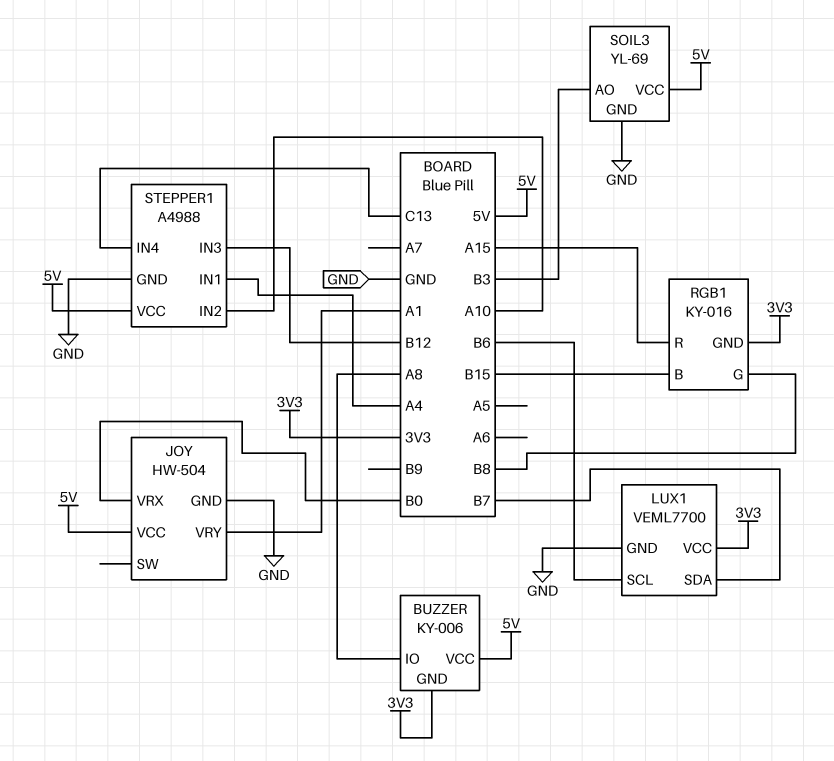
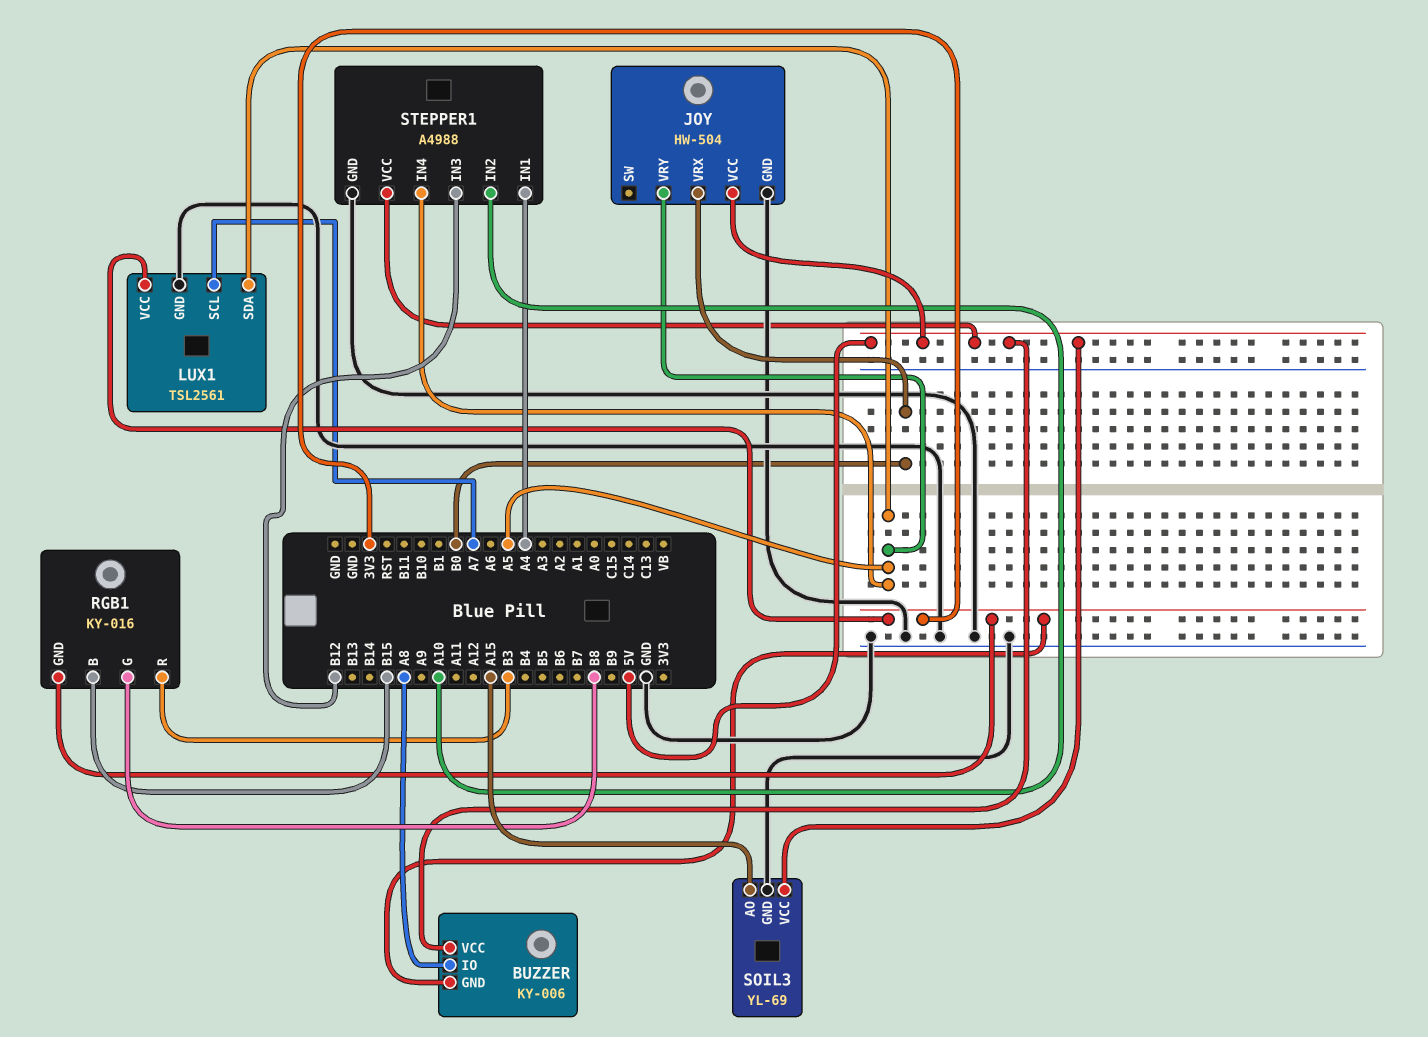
JOY pin VRY: A1 -> A5
LUX1: VEML7700 -> TSL2561
LUX1 pin SCL: B6 -> A7
LUX1 pin SDA: B7 -> A5
RGB1 pin R: A15 -> B3
SOIL3 pin AO: B3 -> A15
STEPPER1 pin IN4: C13 -> A5

